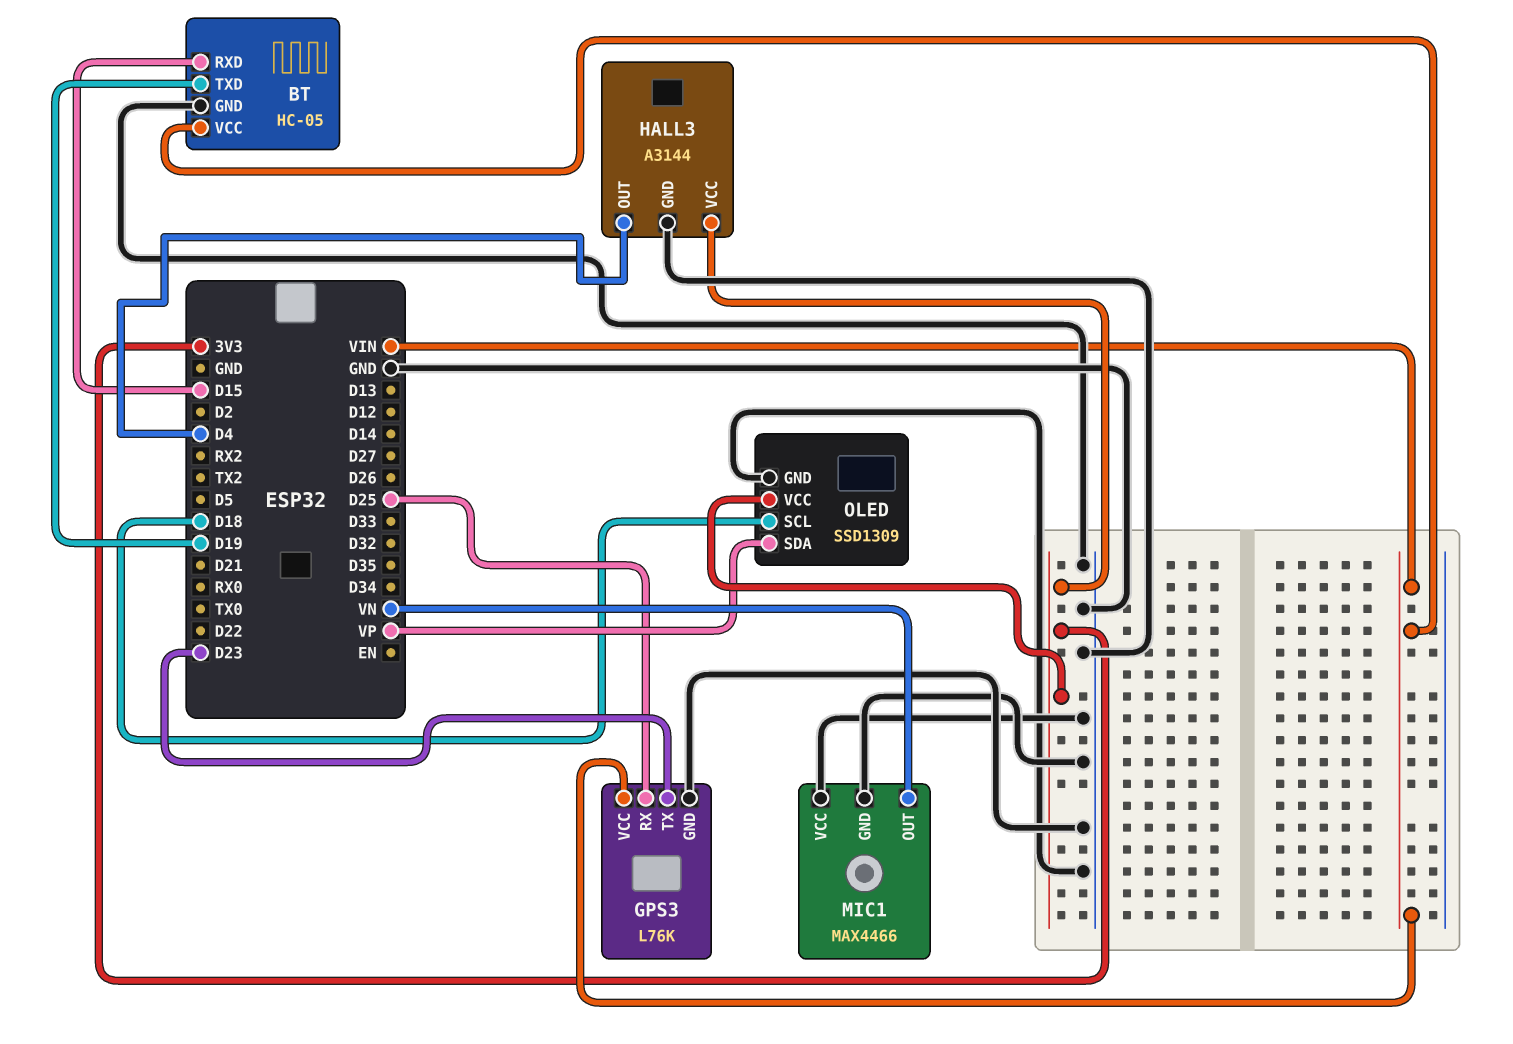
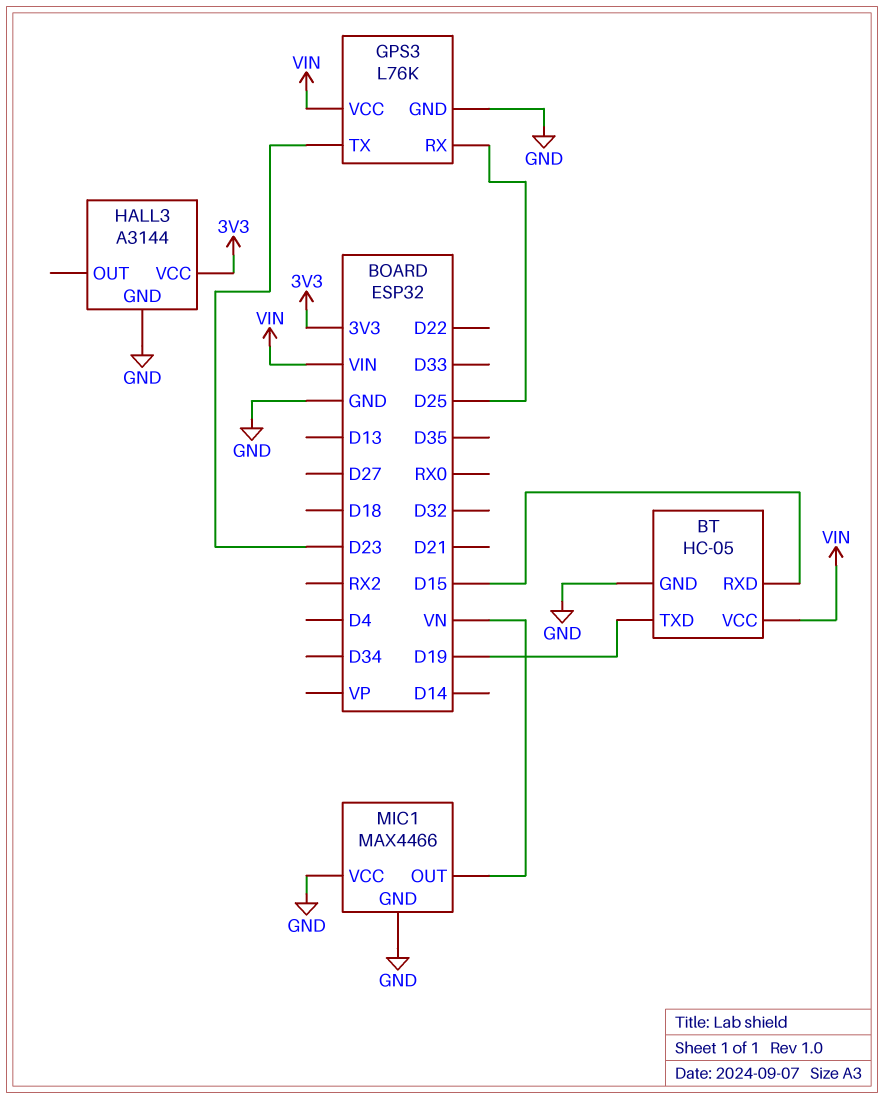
HALL3 pin OUT: D4 -> none
OLED: SSD1309 -> none
OLED pin GND: GND -> none
OLED pin SCL: D18 -> none
OLED pin SDA: VP -> none
OLED pin VCC: 3V3 -> none

